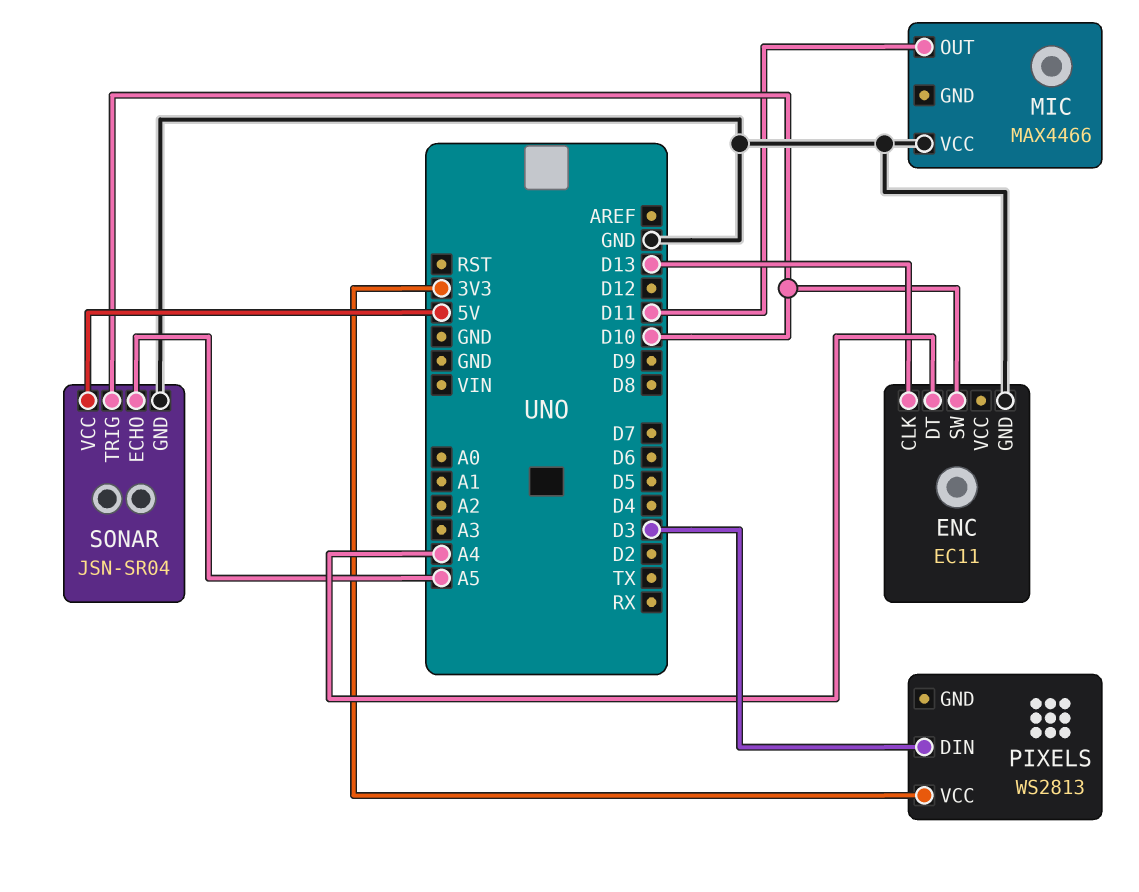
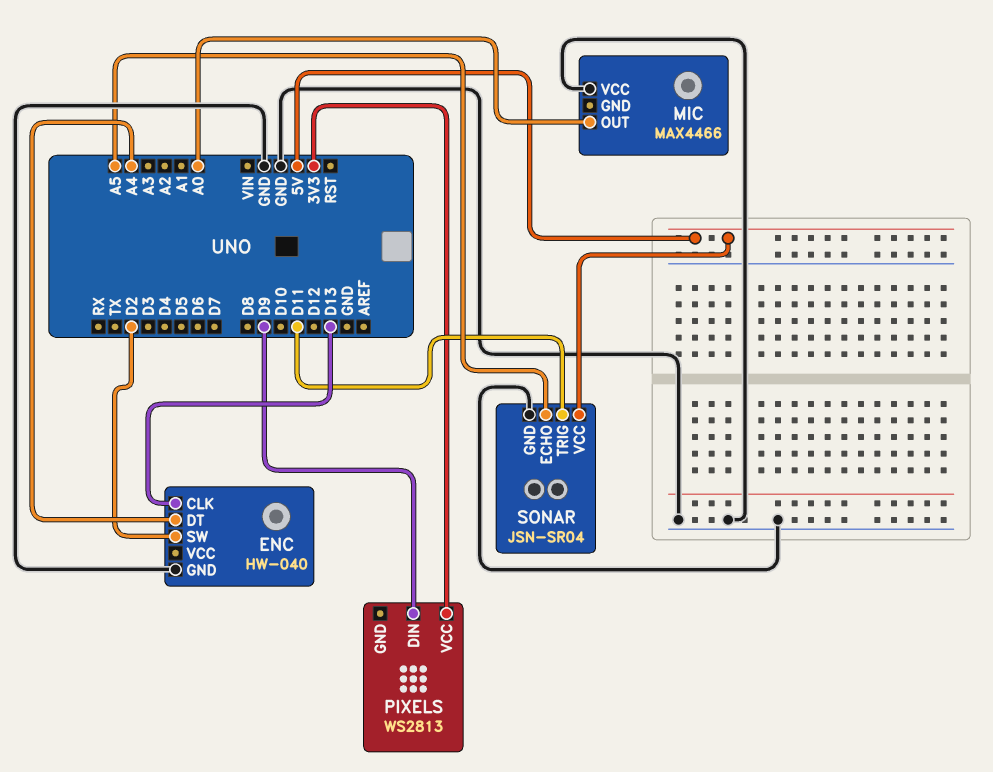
ENC: EC11 -> HW-040
ENC pin SW: D10 -> D2
MIC pin OUT: D11 -> A0
PIXELS pin DIN: D3 -> D9
SONAR pin TRIG: D10 -> D11

